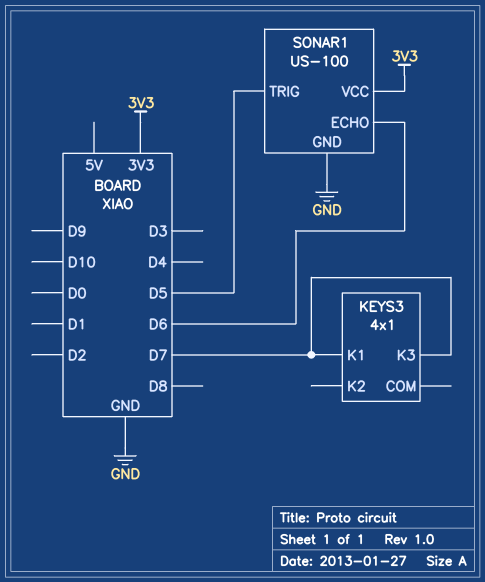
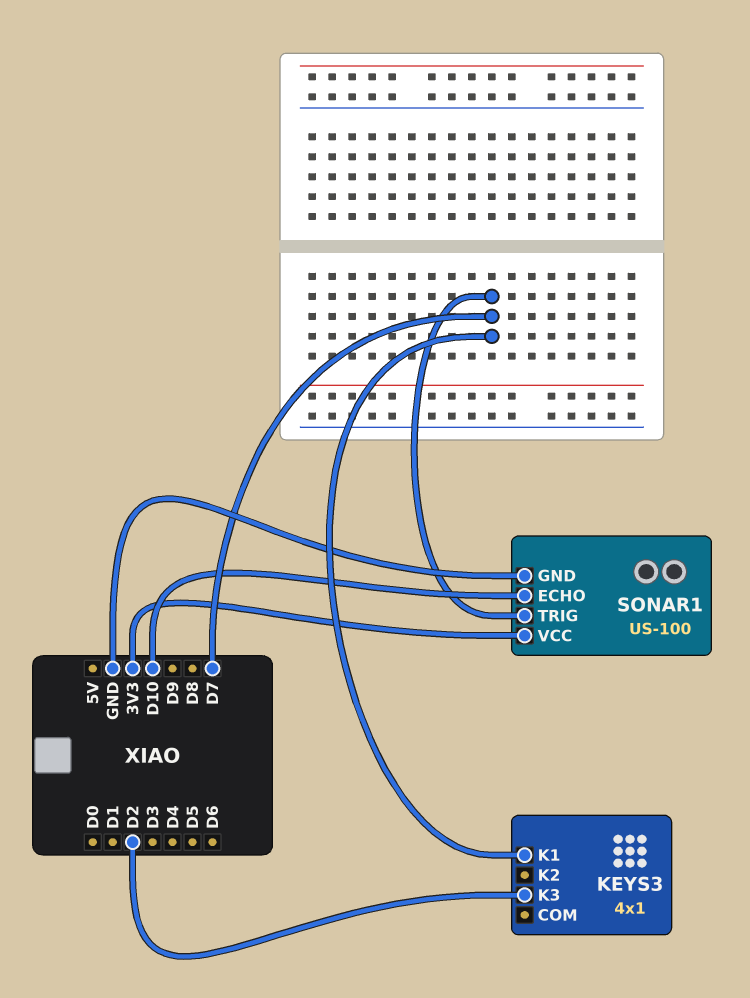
KEYS3 pin K3: D7 -> D2
SONAR1 pin ECHO: D6 -> D10
SONAR1 pin TRIG: D5 -> D7

